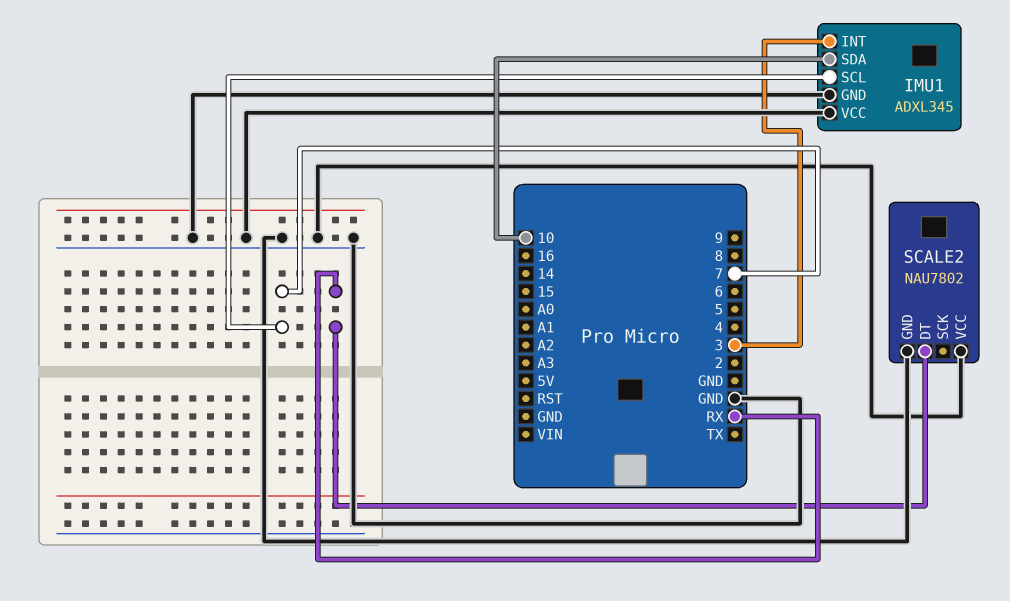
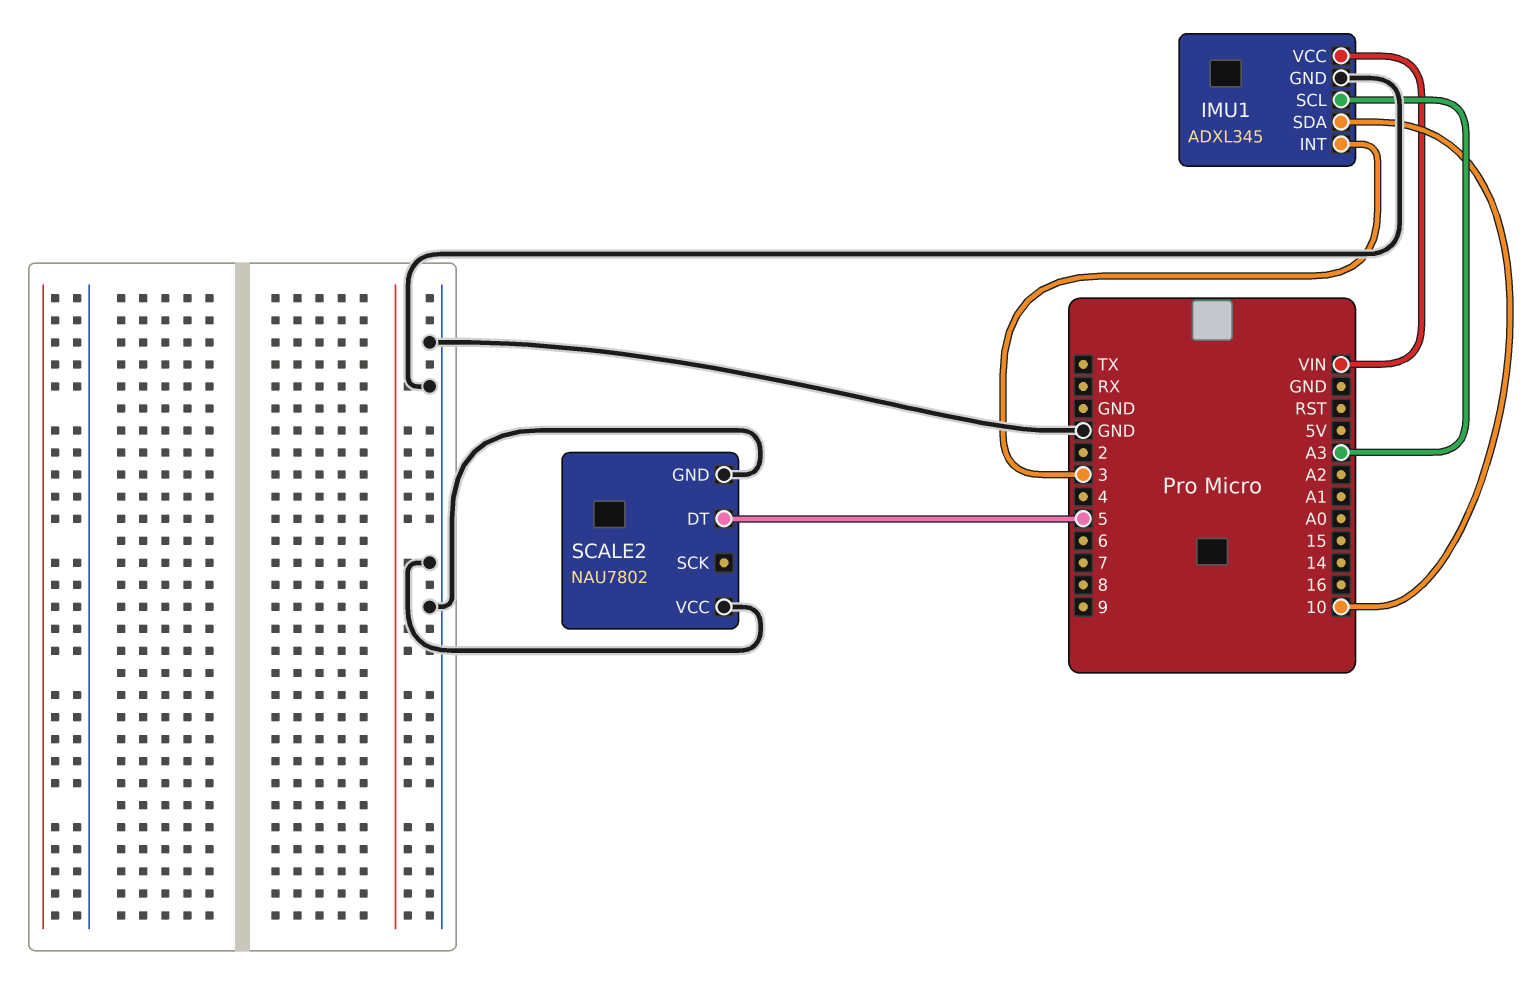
IMU1 pin SCL: 7 -> A3
IMU1 pin VCC: GND -> VIN
SCALE2 pin DT: RX -> 5

